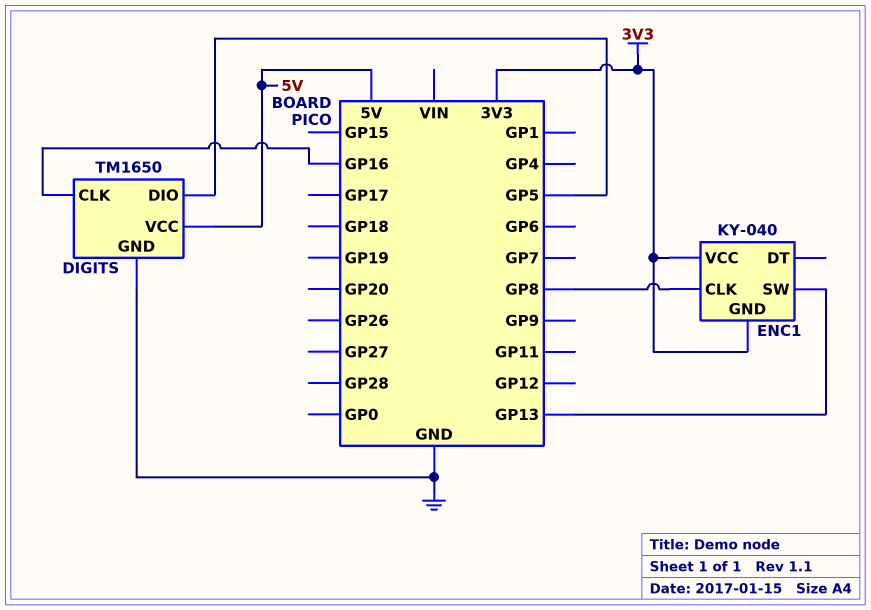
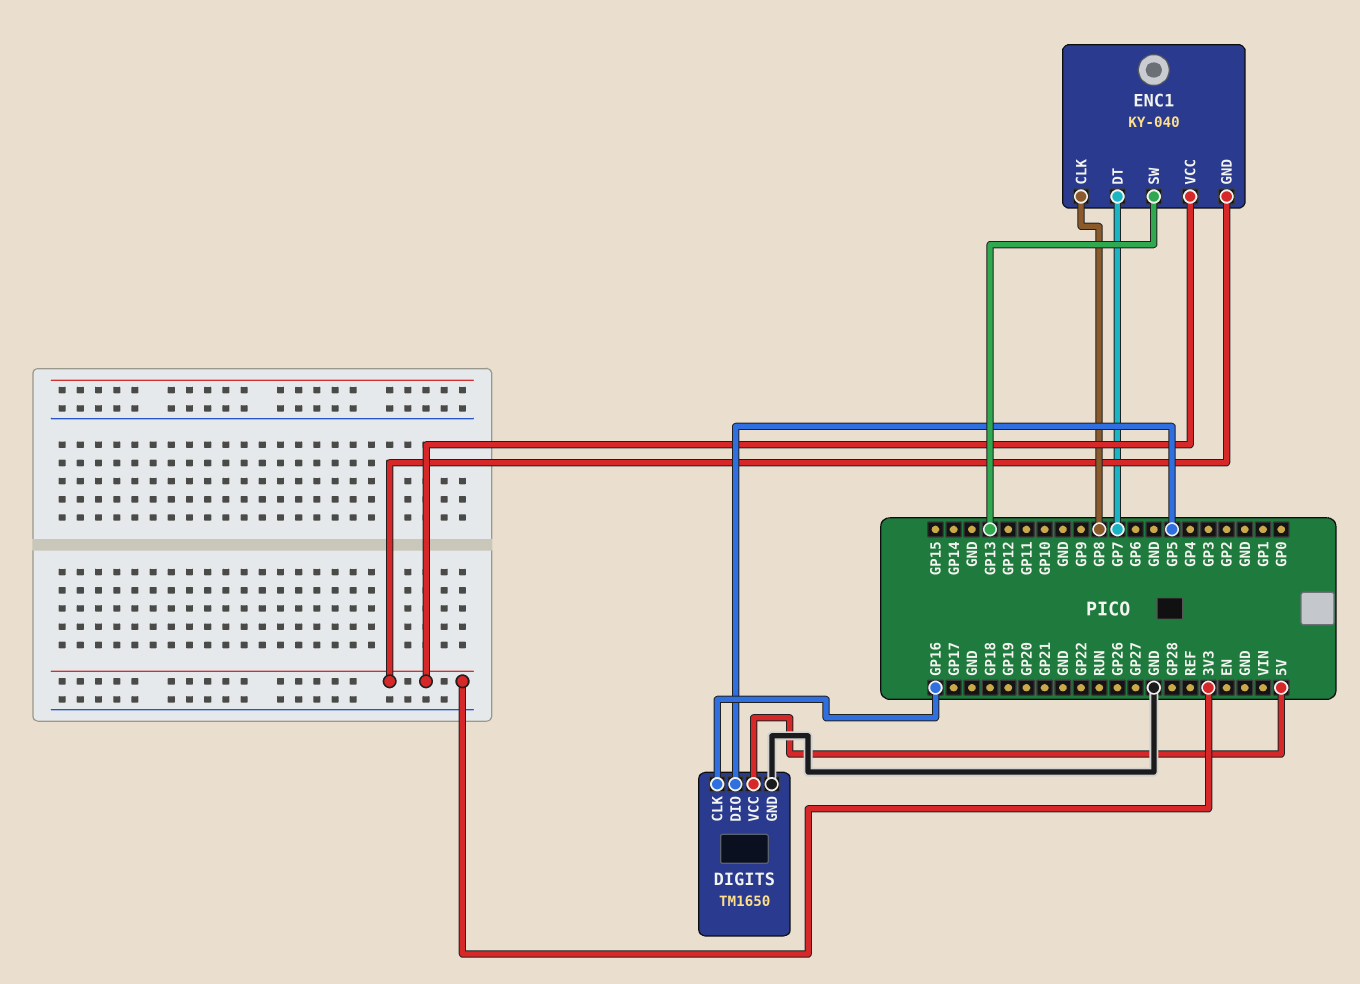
ENC1 pin DT: none -> GP7

